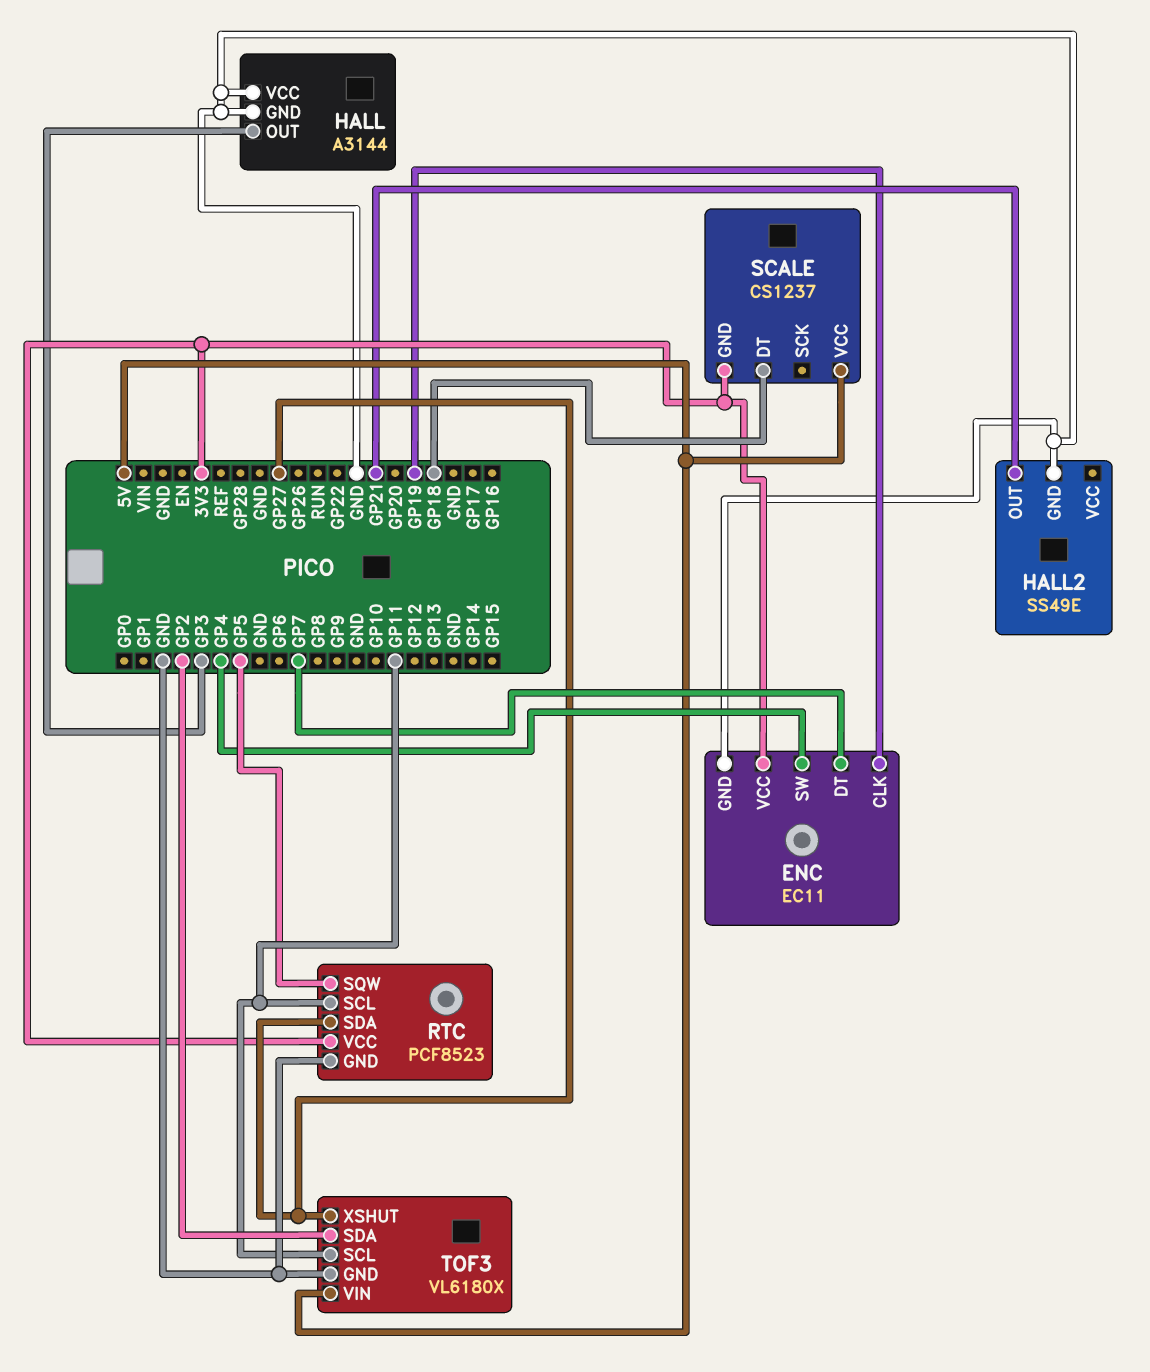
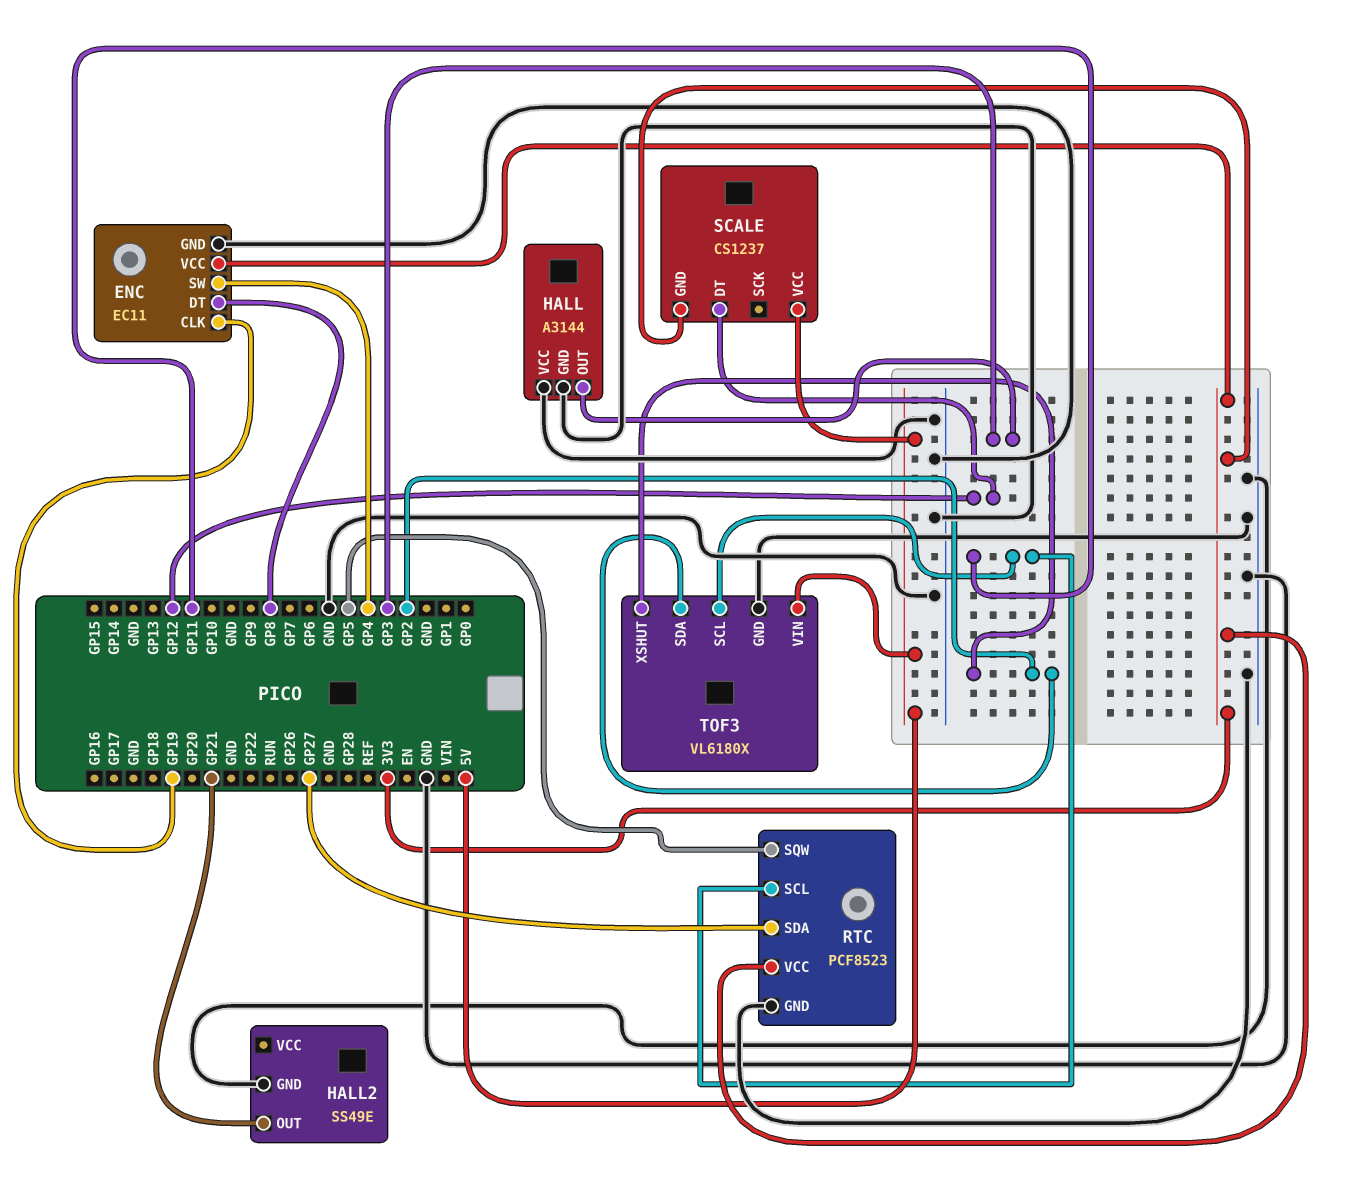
ENC pin DT: GP7 -> GP8
SCALE pin DT: GP18 -> GP12
TOF3 pin XSHUT: GP27 -> GP2

